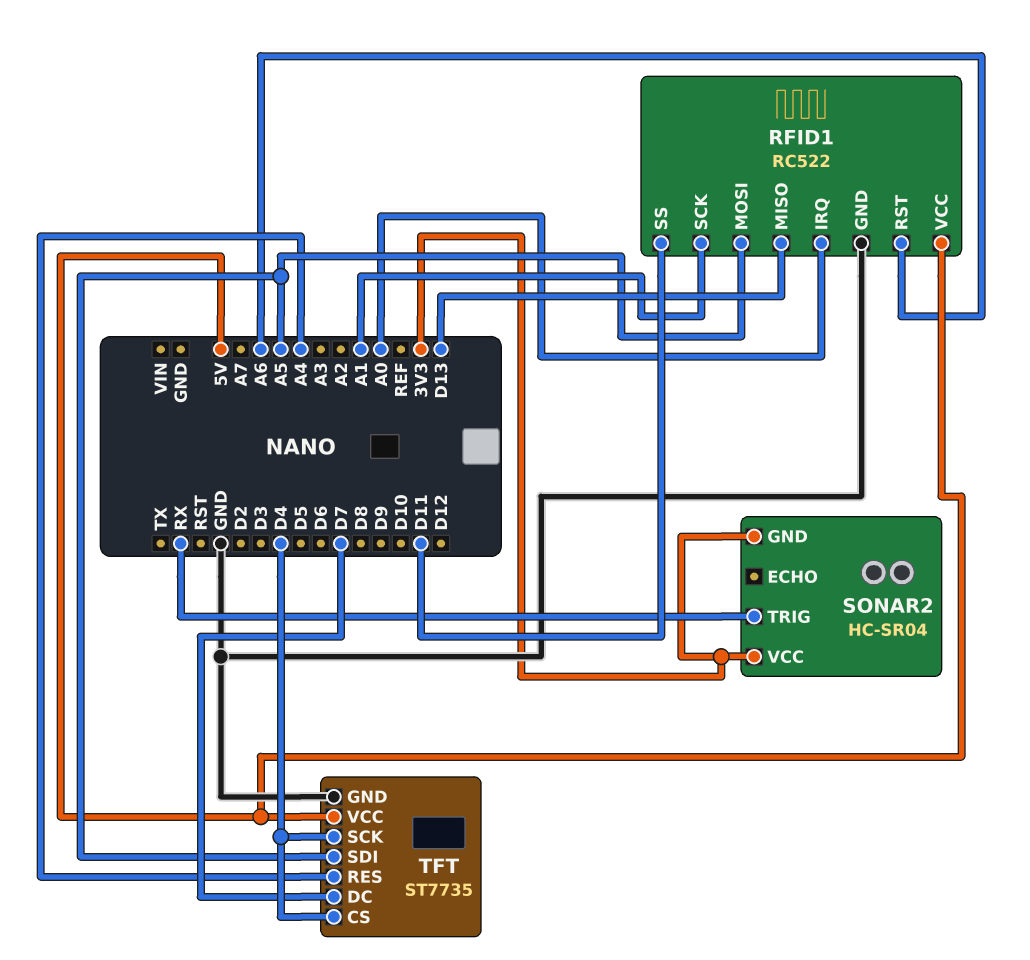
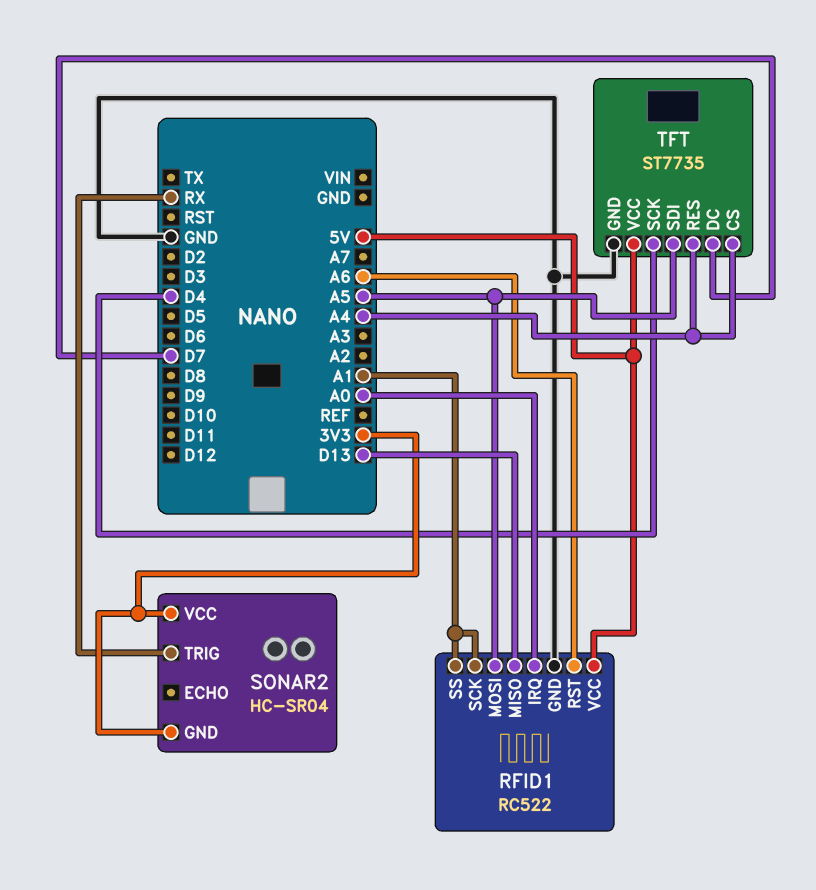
RFID1 pin SS: D11 -> A1
TFT pin CS: D4 -> A4

